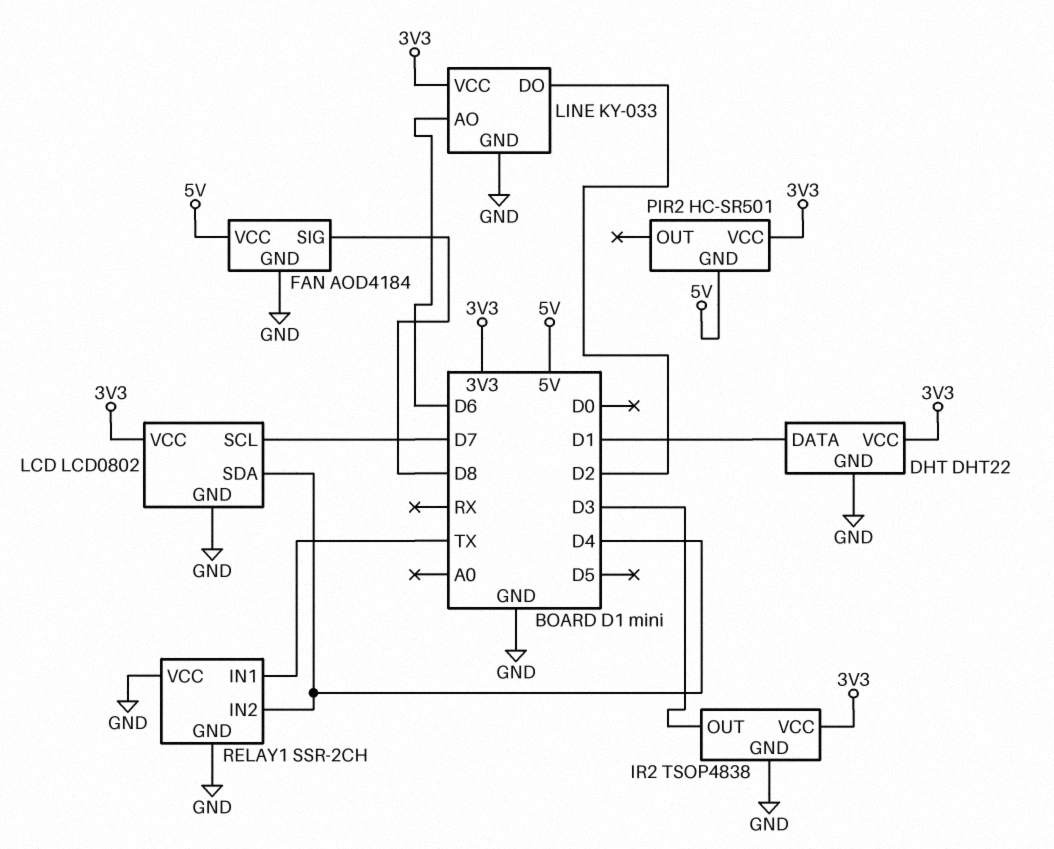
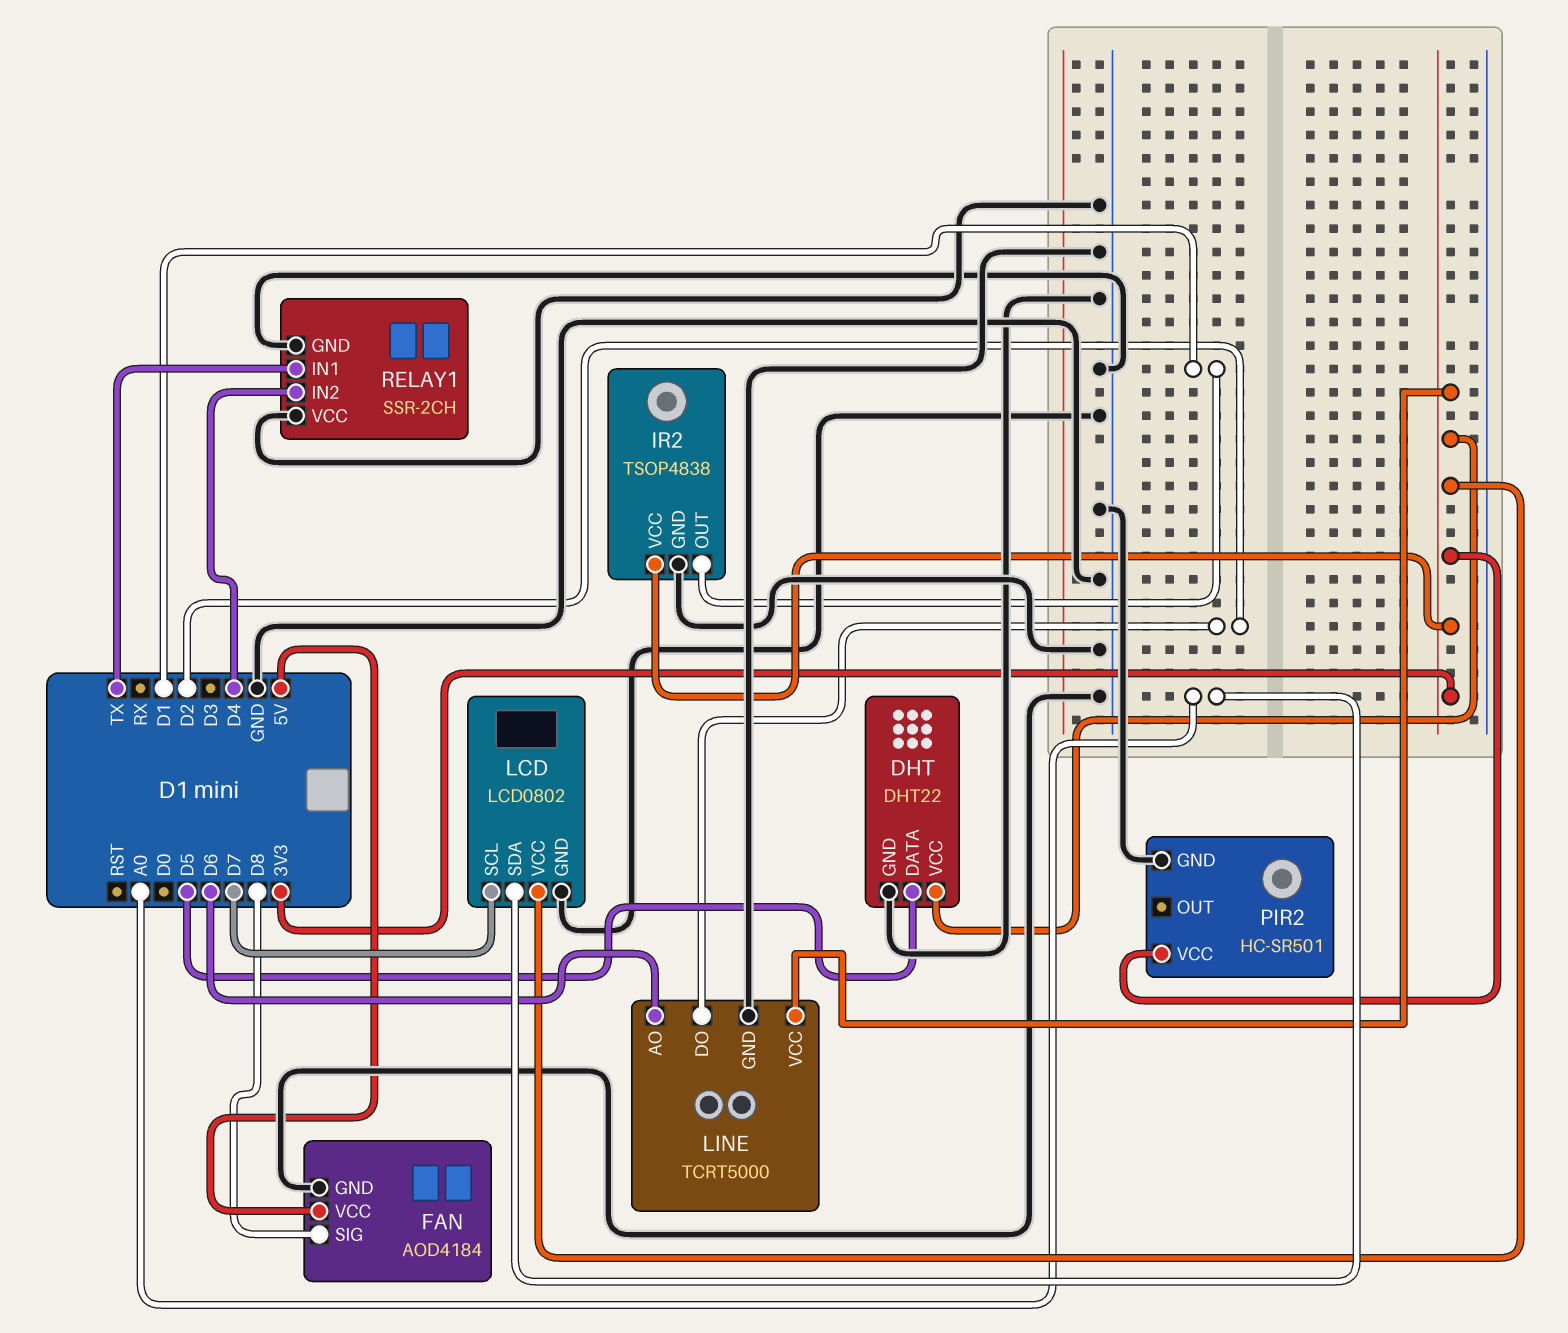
DHT pin DATA: D1 -> D5
IR2 pin OUT: D3 -> D1
LCD pin SDA: D4 -> A0
LINE: KY-033 -> TCRT5000
PIR2 pin GND: 5V -> GND

